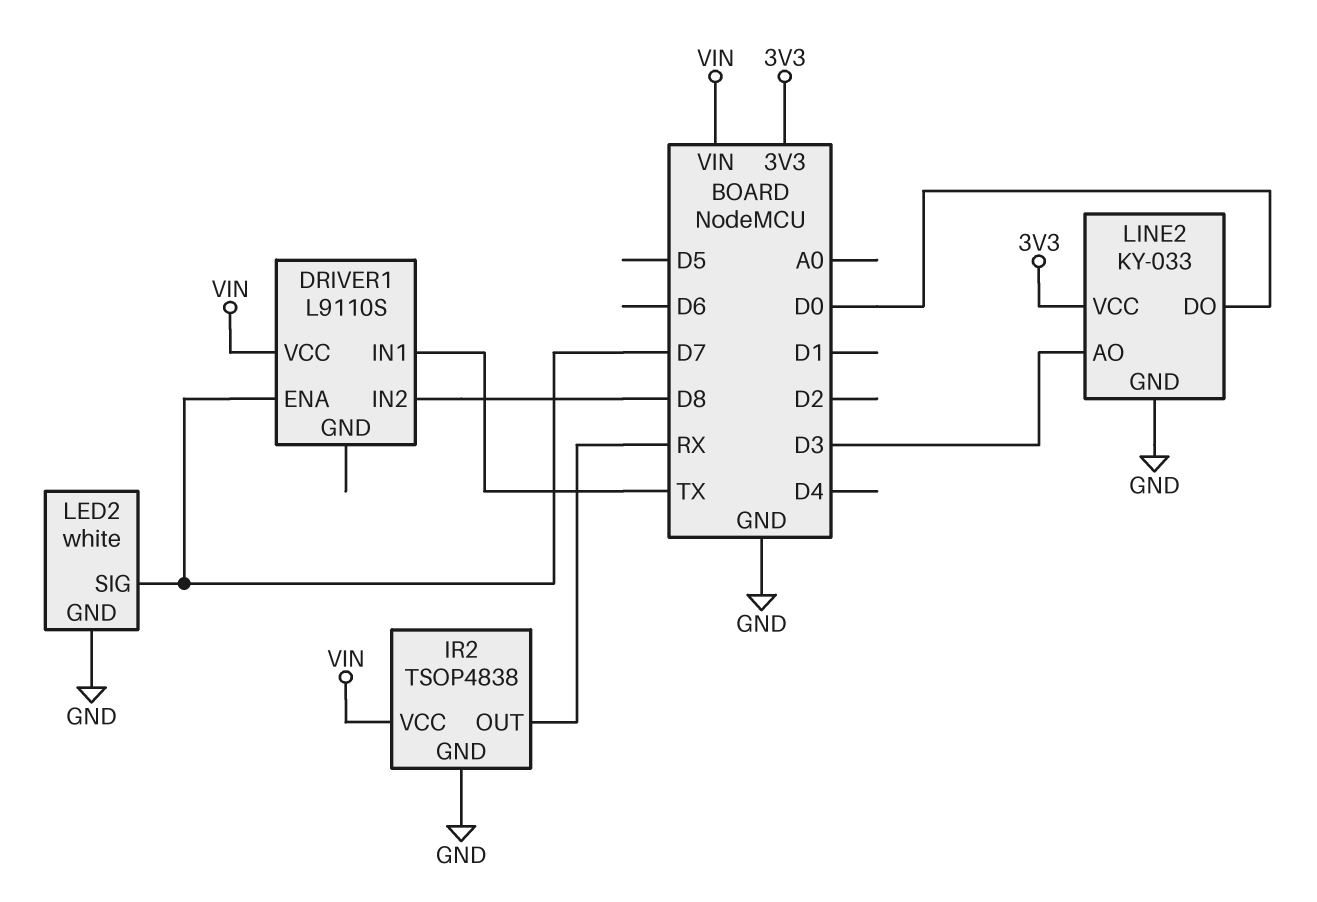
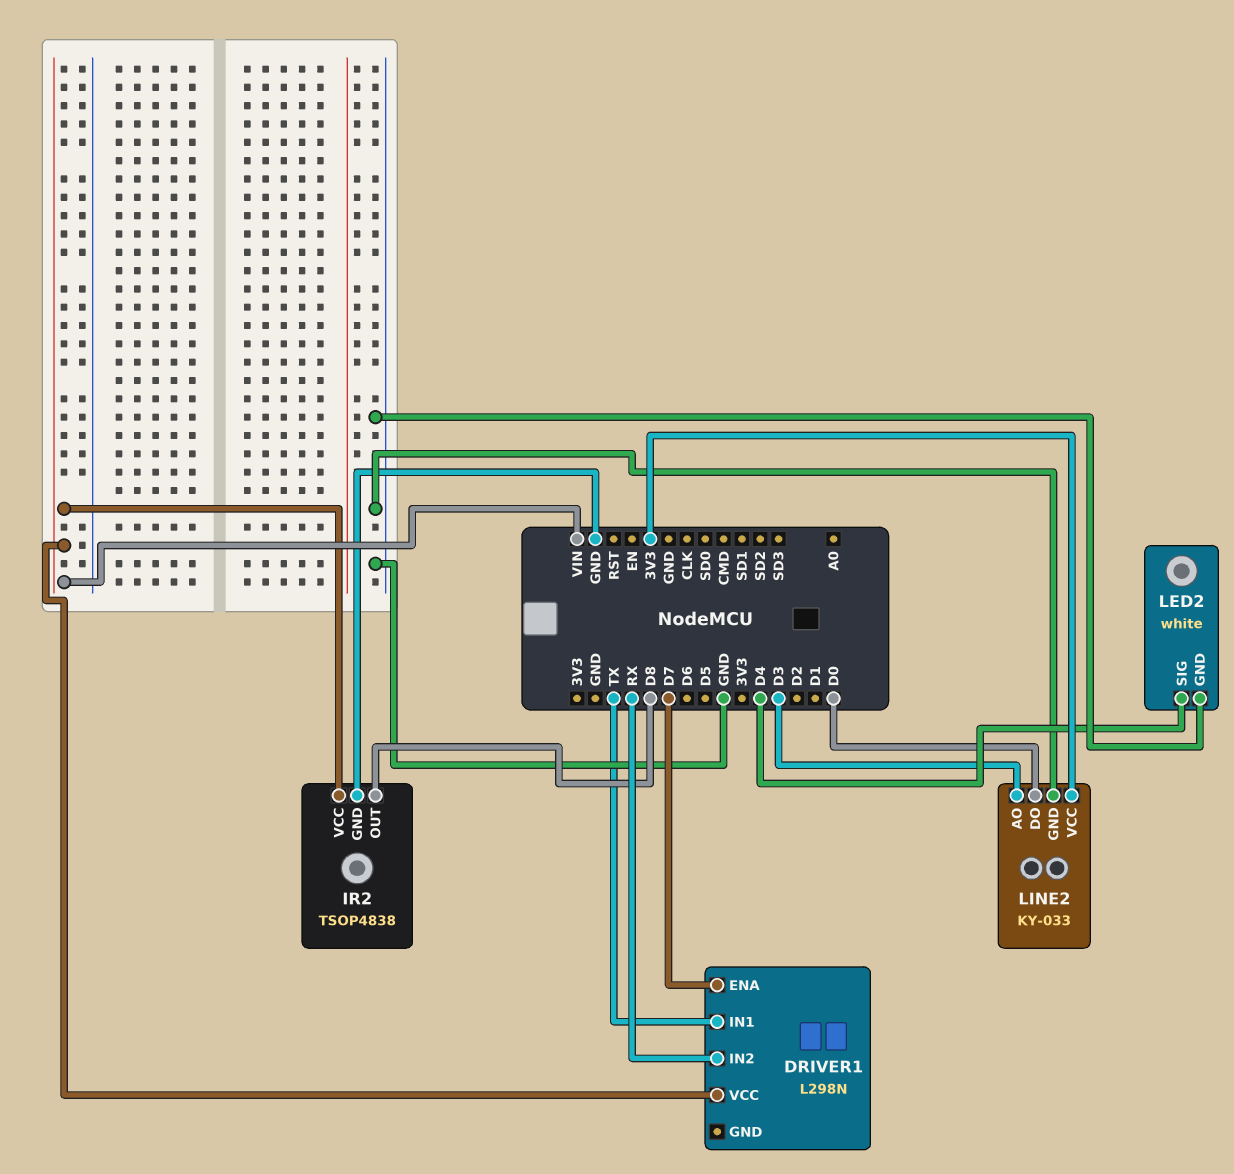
DRIVER1: L9110S -> L298N
DRIVER1 pin IN2: D8 -> RX
IR2 pin OUT: RX -> D8
LED2 pin SIG: D7 -> D4

